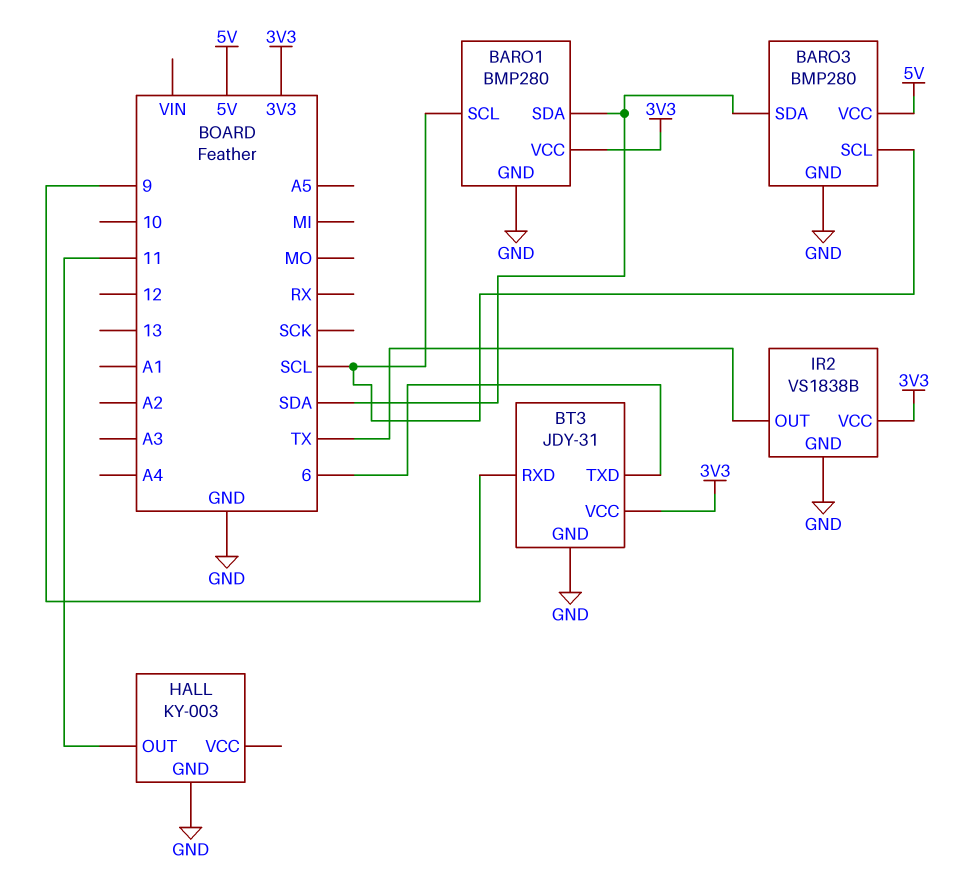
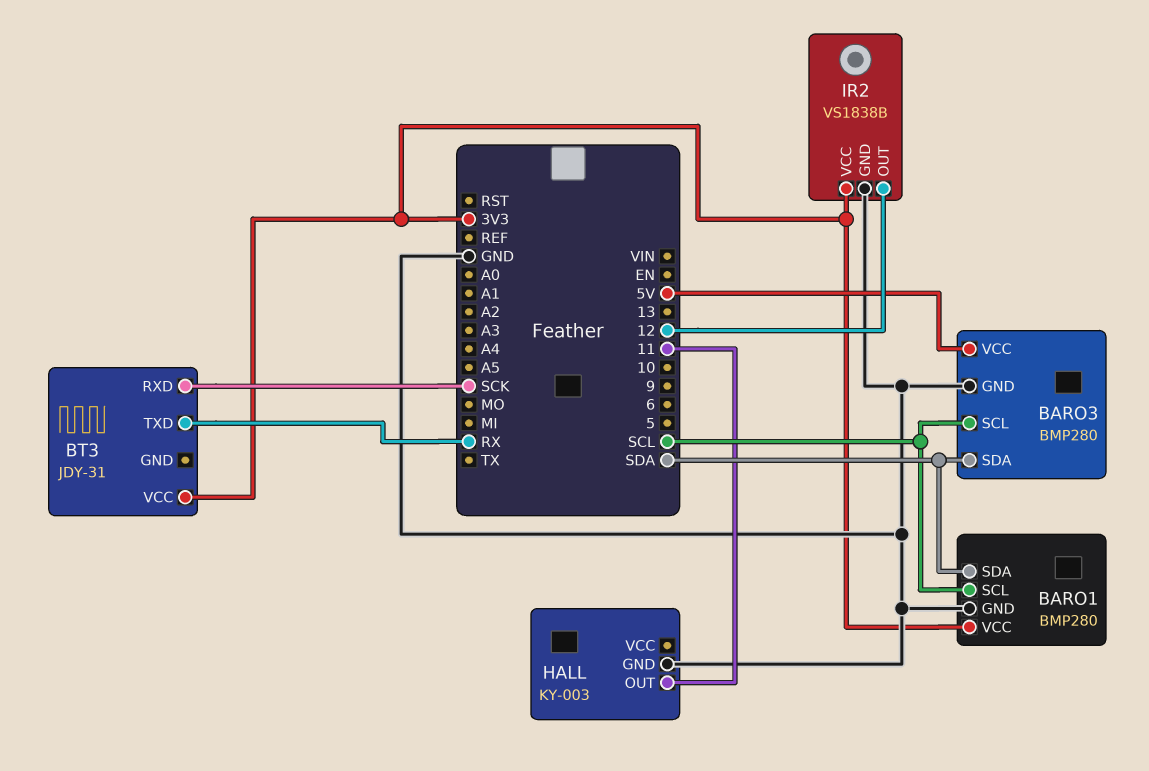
BT3 pin GND: GND -> none
BT3 pin RXD: 9 -> SCK
BT3 pin TXD: 6 -> RX
IR2 pin OUT: TX -> 12

